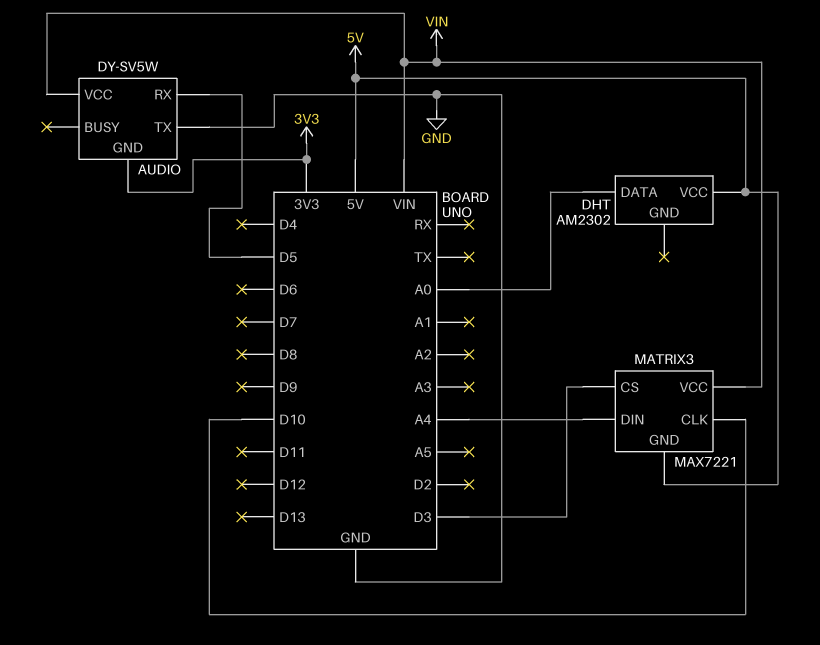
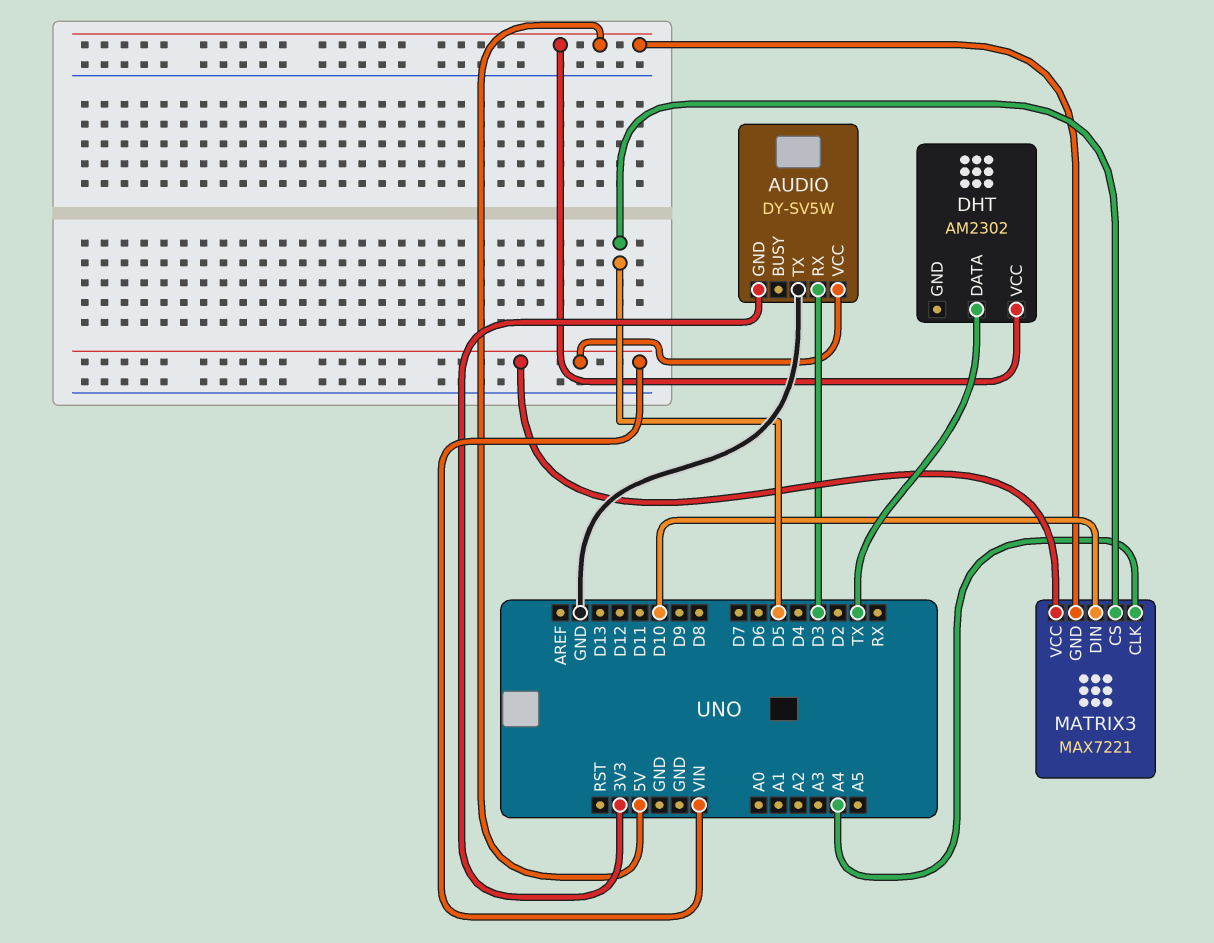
AUDIO pin RX: D5 -> D3
DHT pin DATA: A0 -> TX
MATRIX3 pin CLK: D10 -> A4
MATRIX3 pin CS: D3 -> D5
MATRIX3 pin DIN: A4 -> D10

